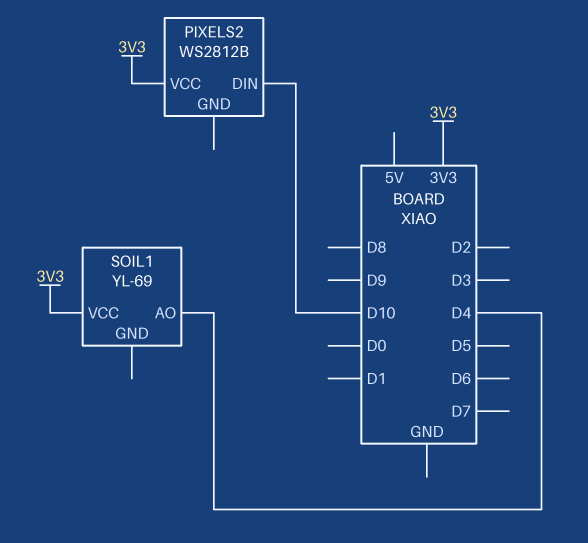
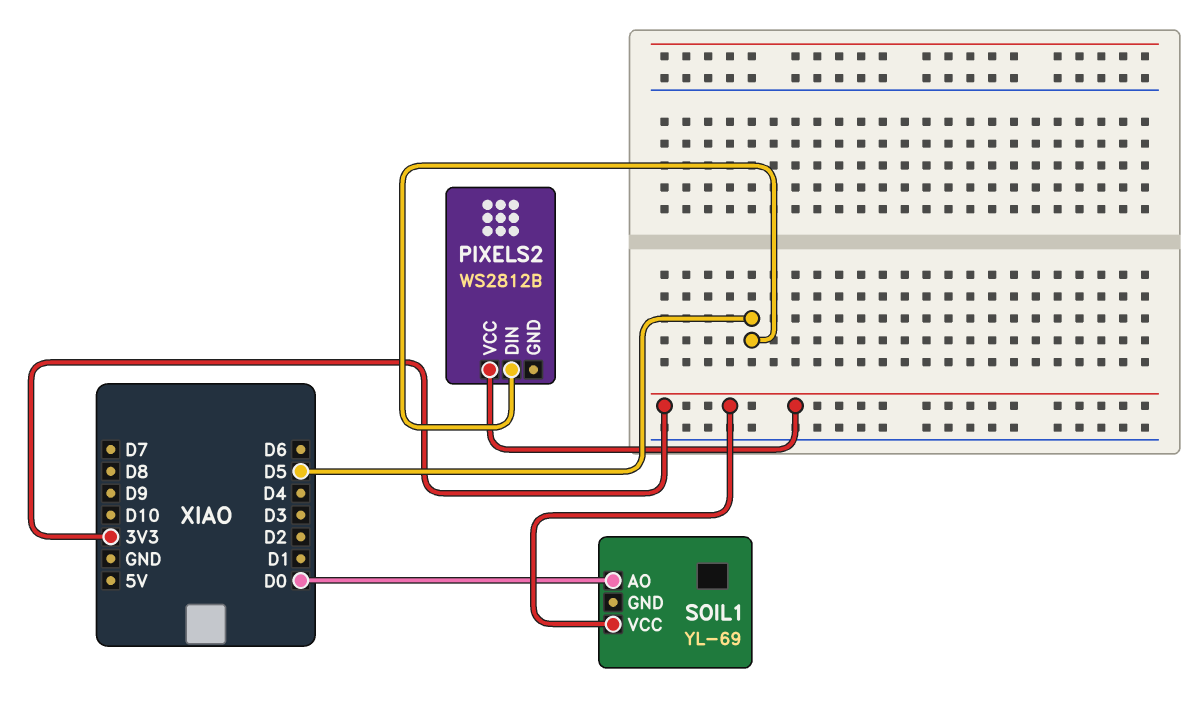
PIXELS2 pin DIN: D10 -> D5
SOIL1 pin AO: D4 -> D0

